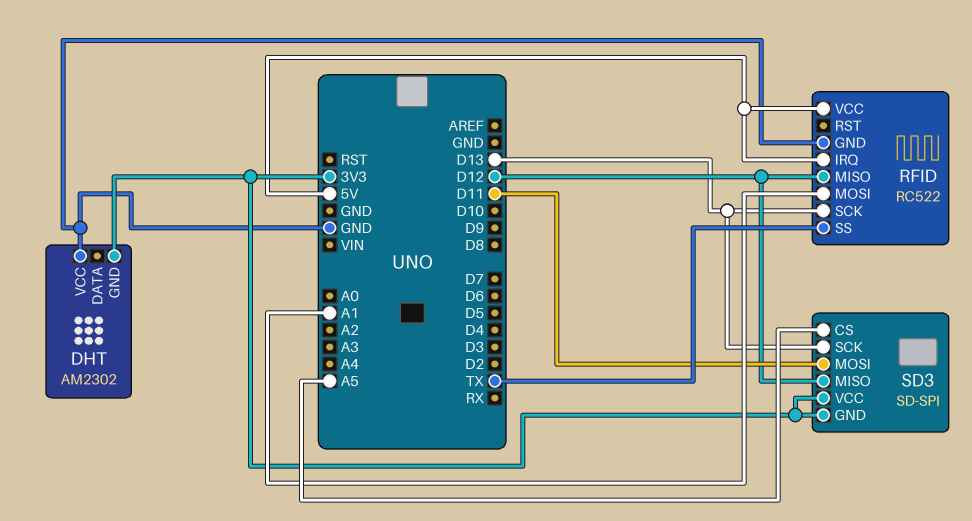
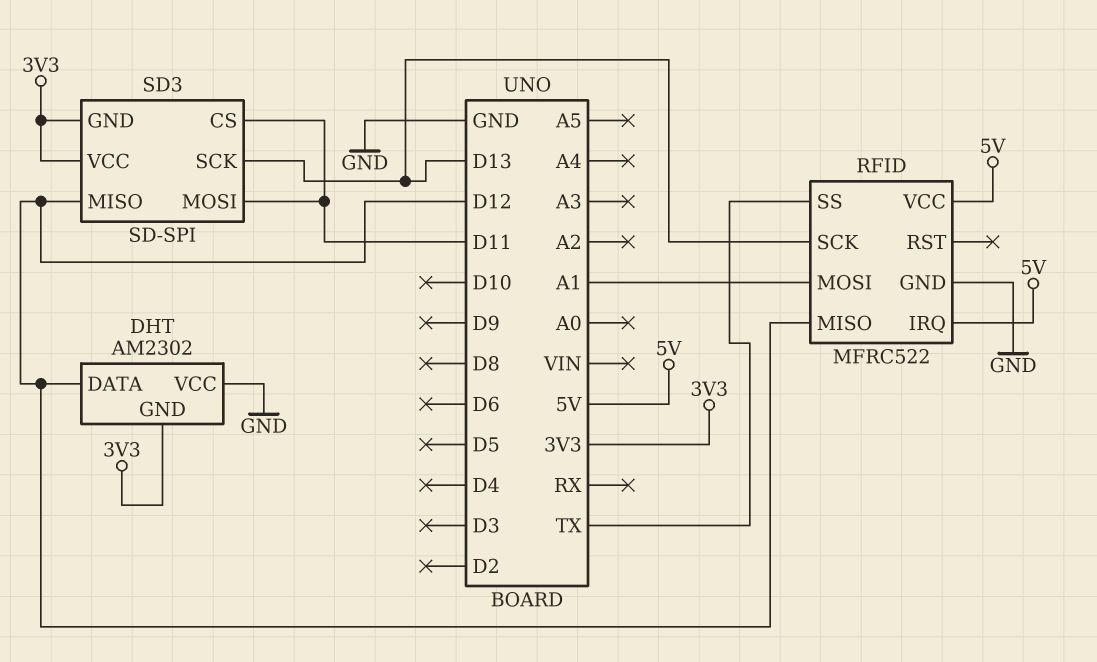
DHT pin DATA: none -> D12
RFID: RC522 -> MFRC522
SD3 pin CS: A5 -> D11

